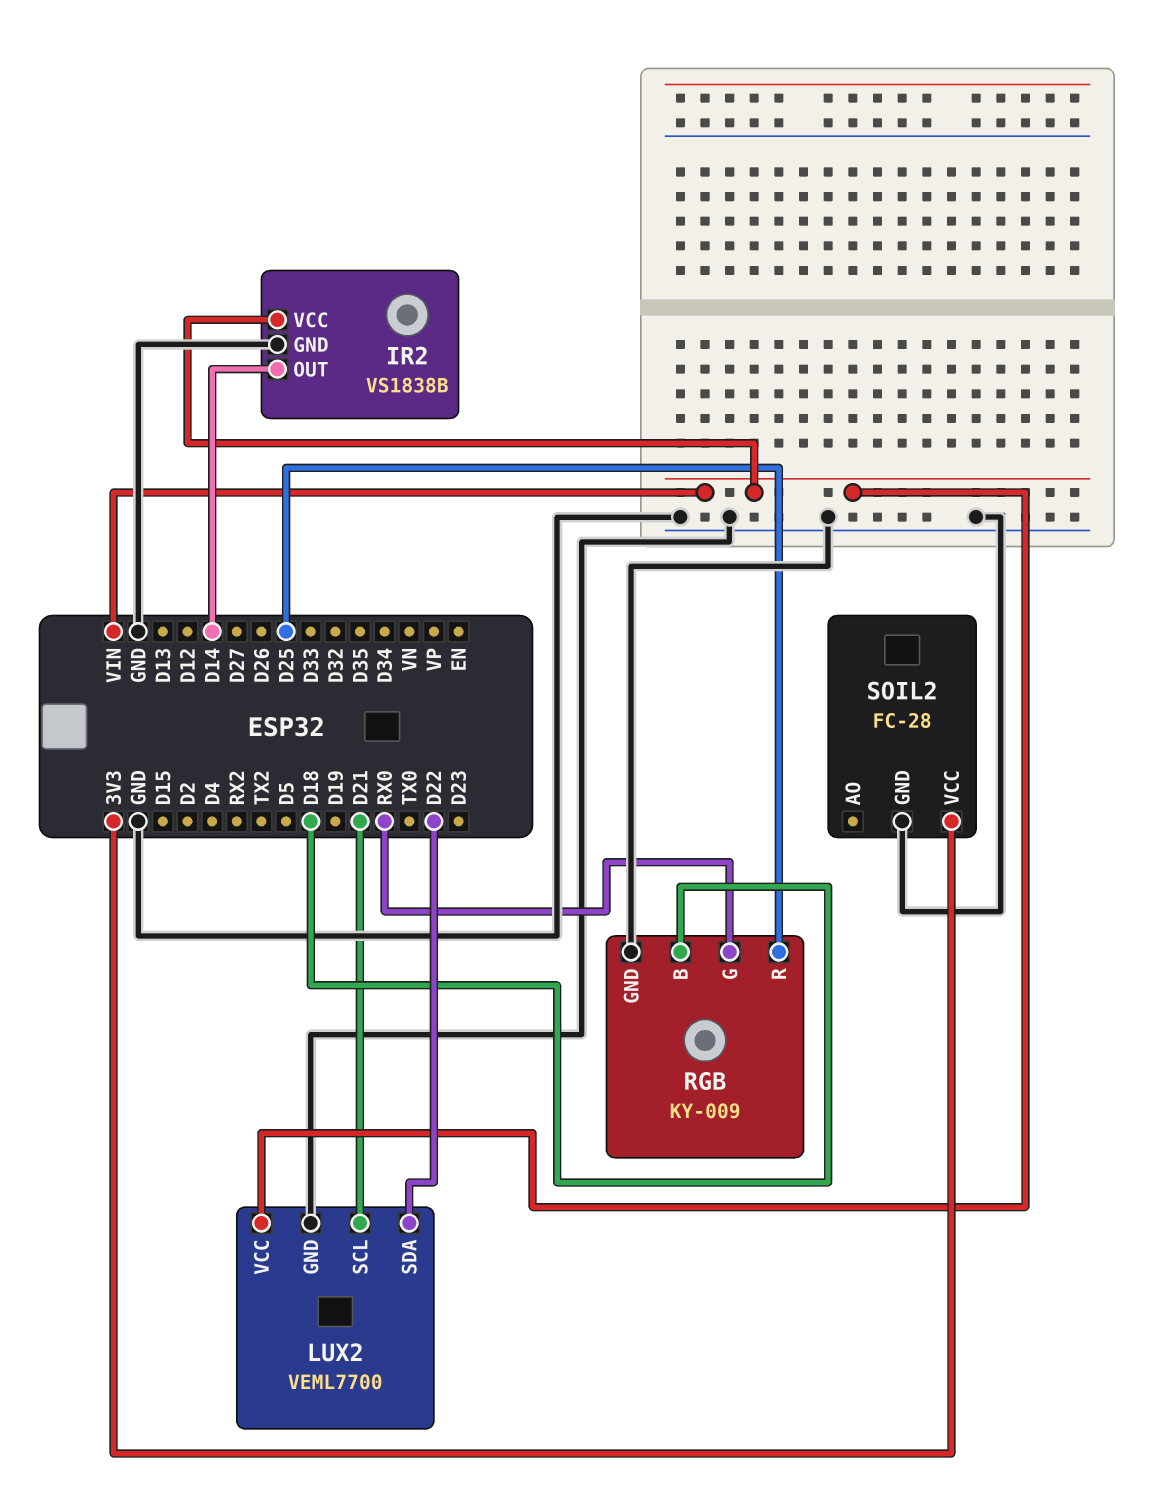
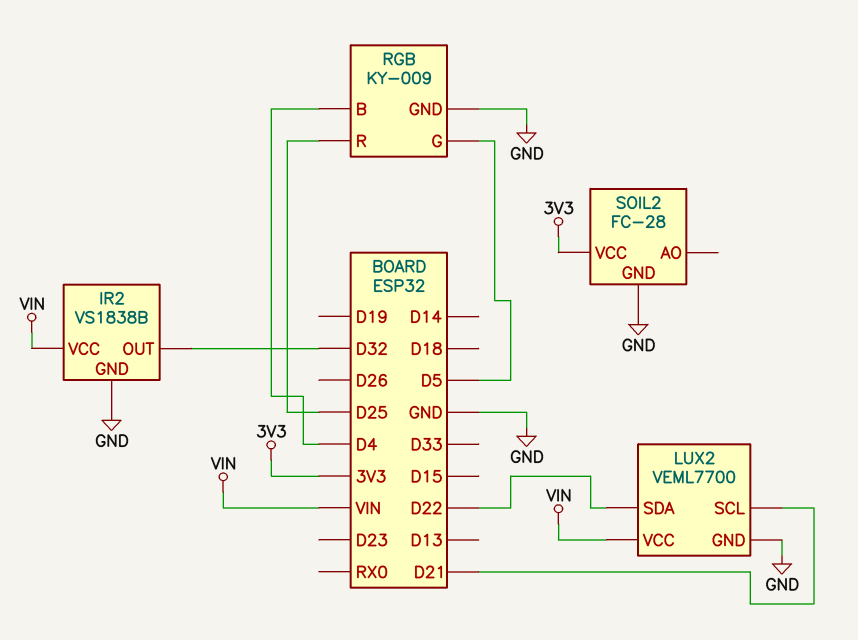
IR2 pin OUT: D14 -> D32
RGB pin B: D18 -> D4
RGB pin G: RX0 -> D5

